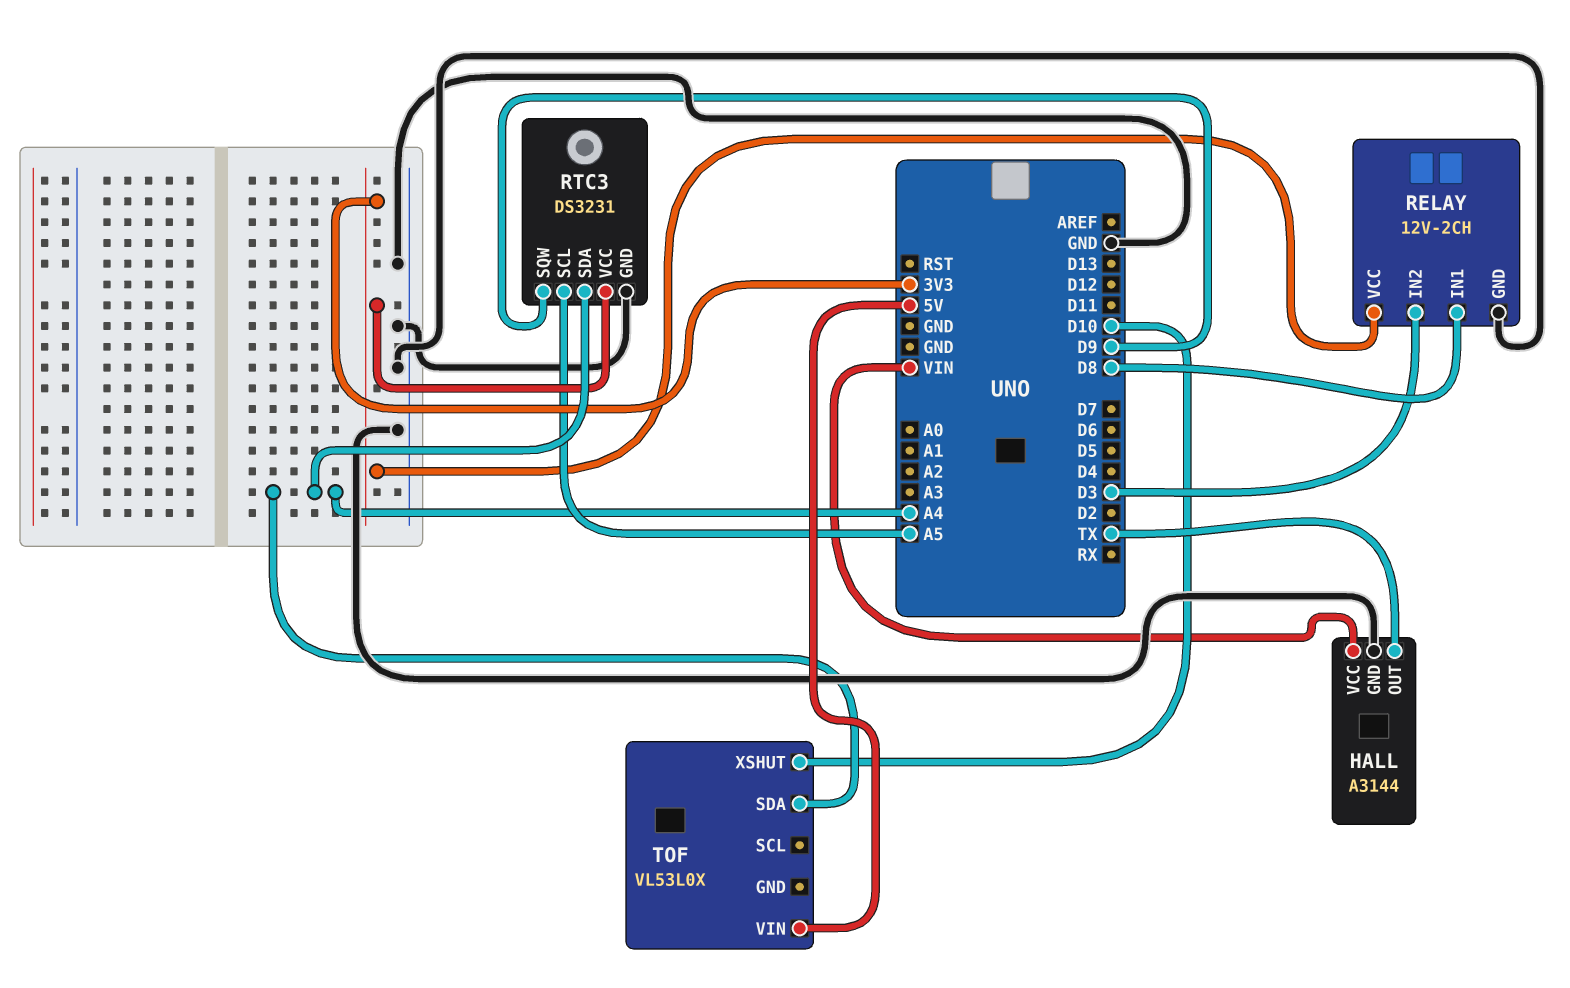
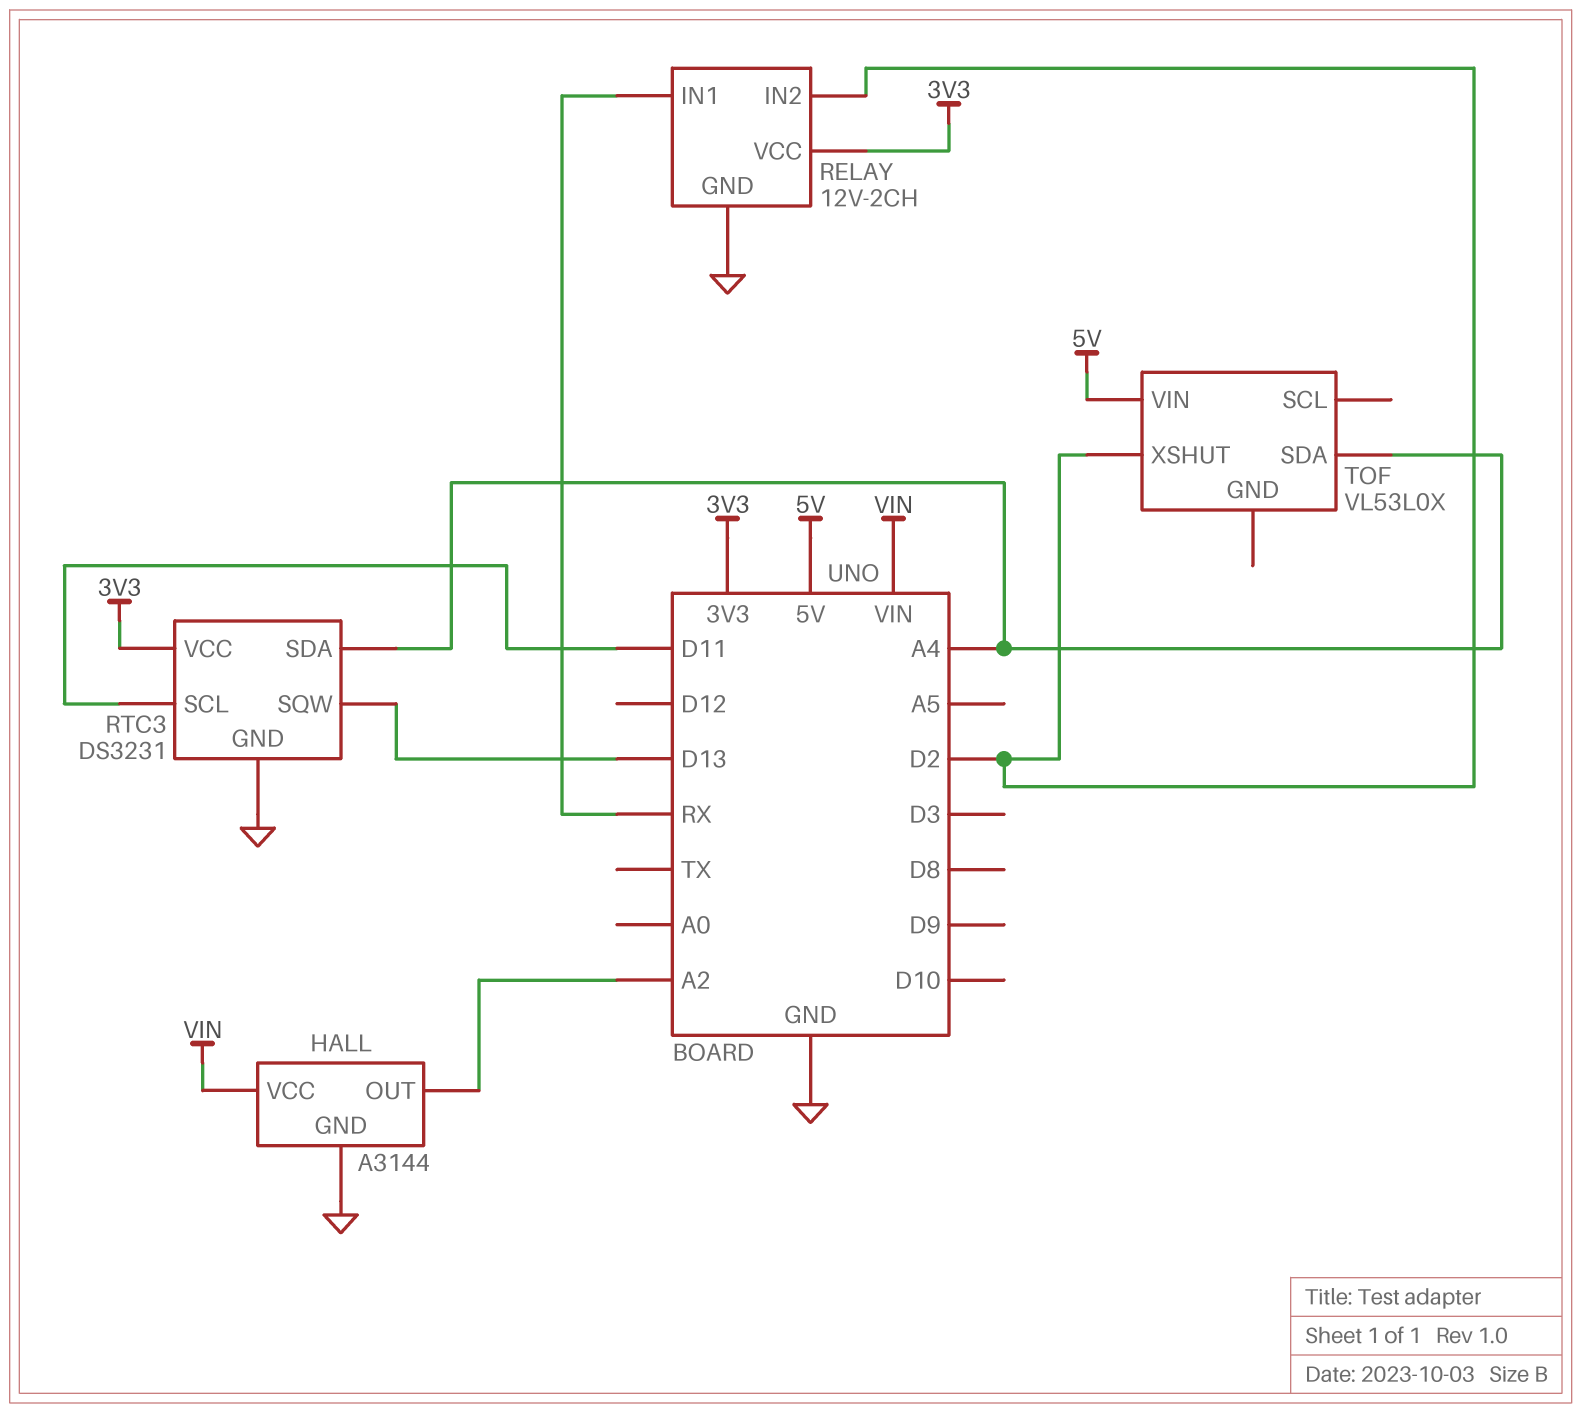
HALL pin OUT: TX -> A2
RELAY pin IN1: D8 -> RX
RELAY pin IN2: D3 -> D2
RTC3 pin SCL: A5 -> D11
RTC3 pin SQW: D9 -> D13
TOF pin XSHUT: D10 -> D2

